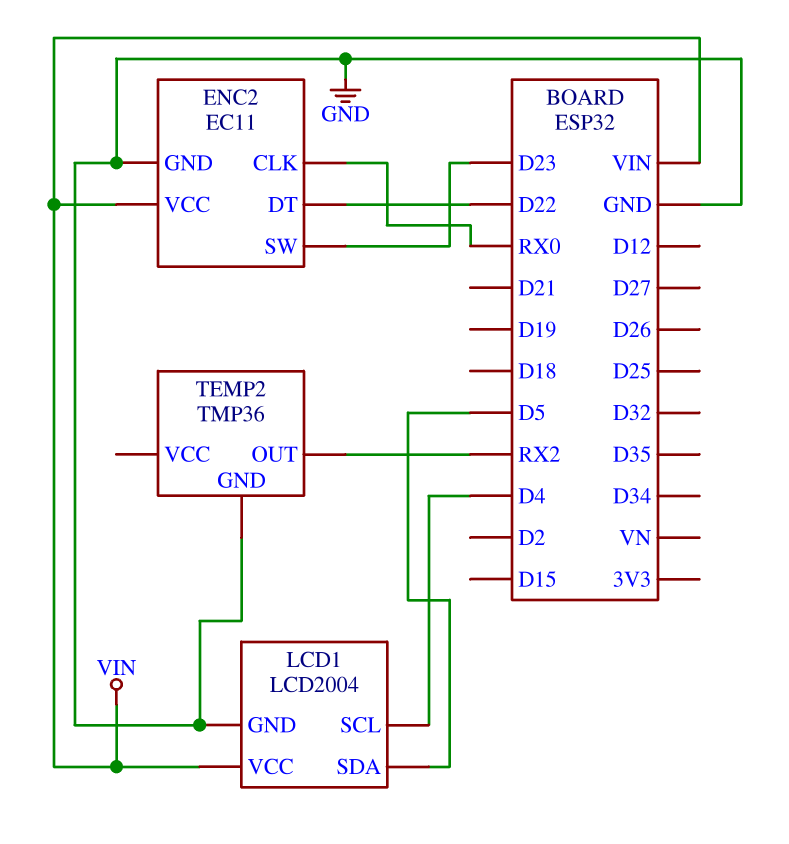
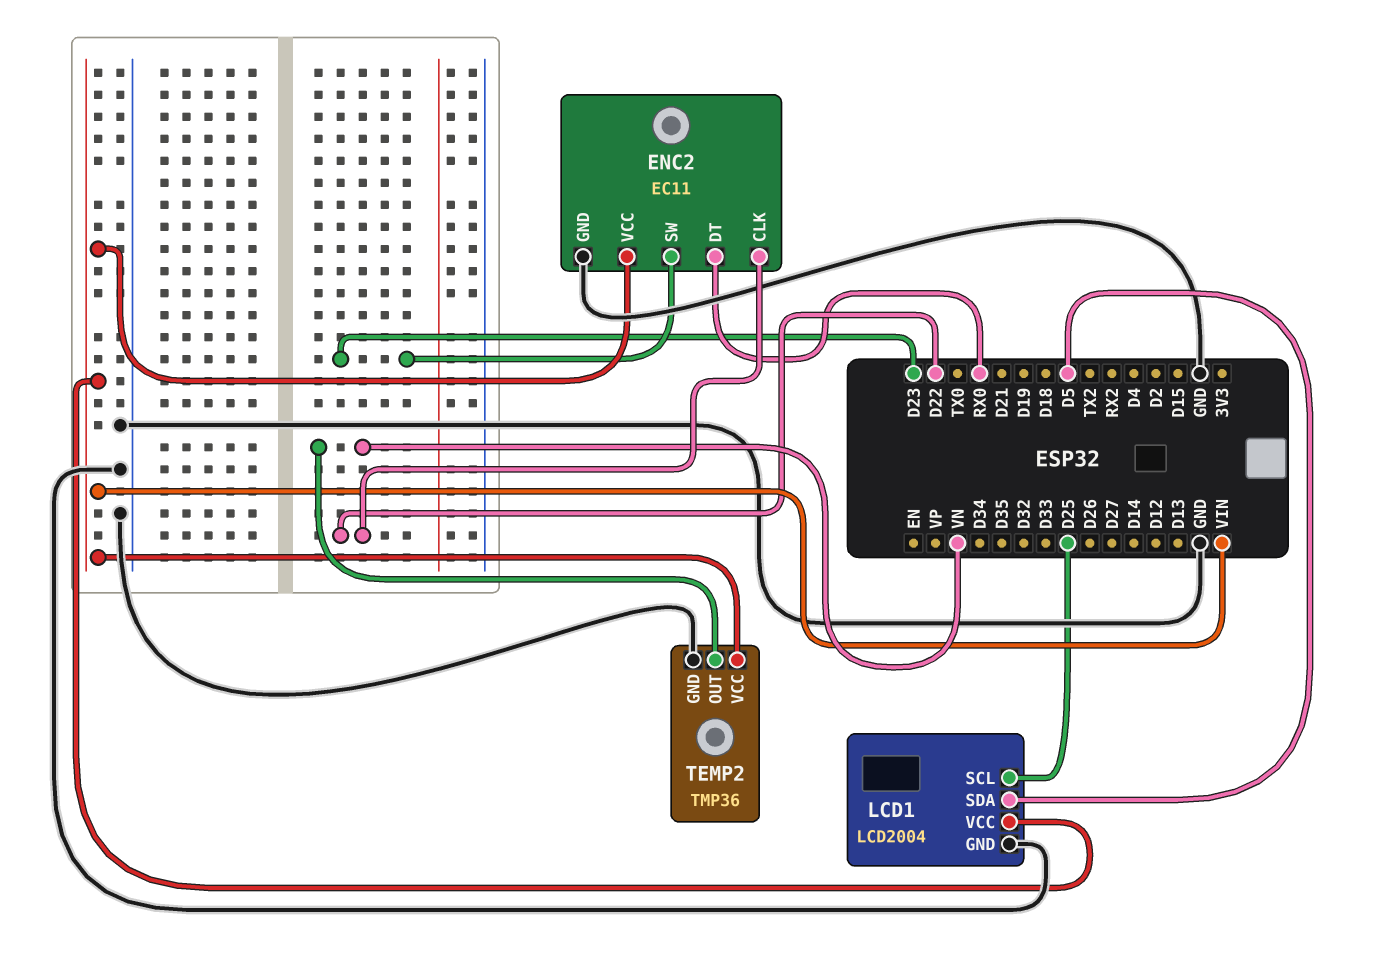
ENC2 pin CLK: RX0 -> D22
ENC2 pin DT: D22 -> RX0
LCD1 pin SCL: D4 -> D25
TEMP2 pin OUT: RX2 -> VN
TEMP2 pin VCC: none -> VIN

